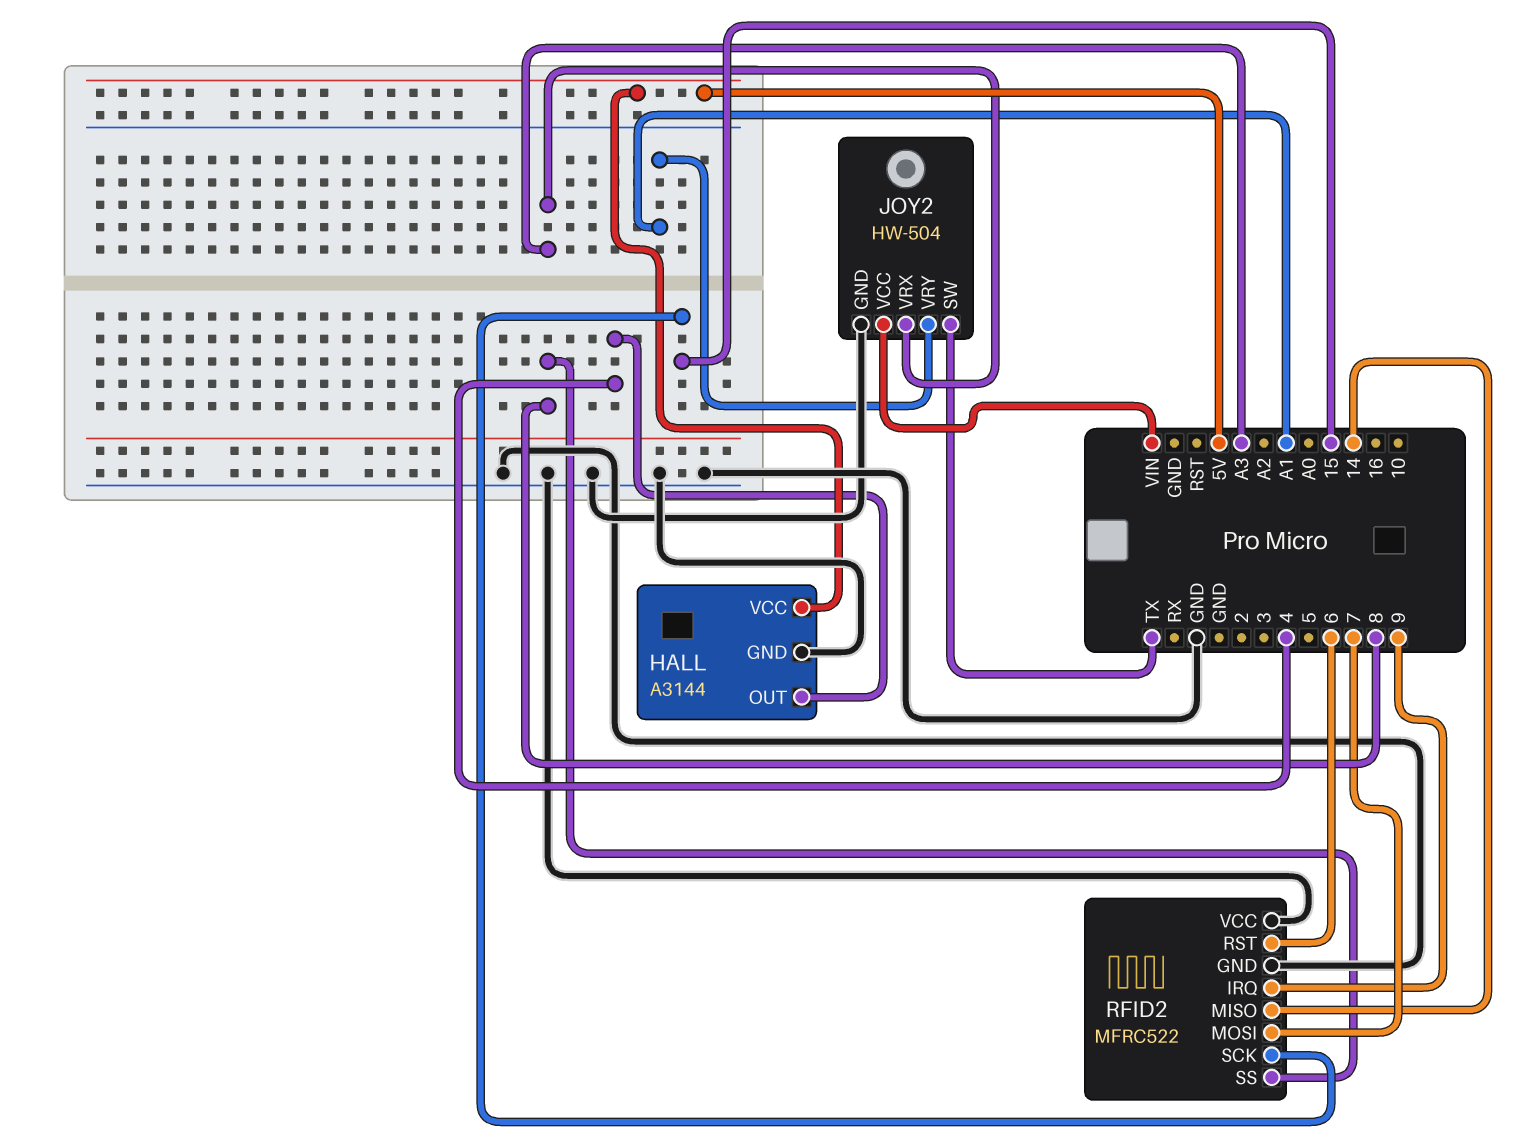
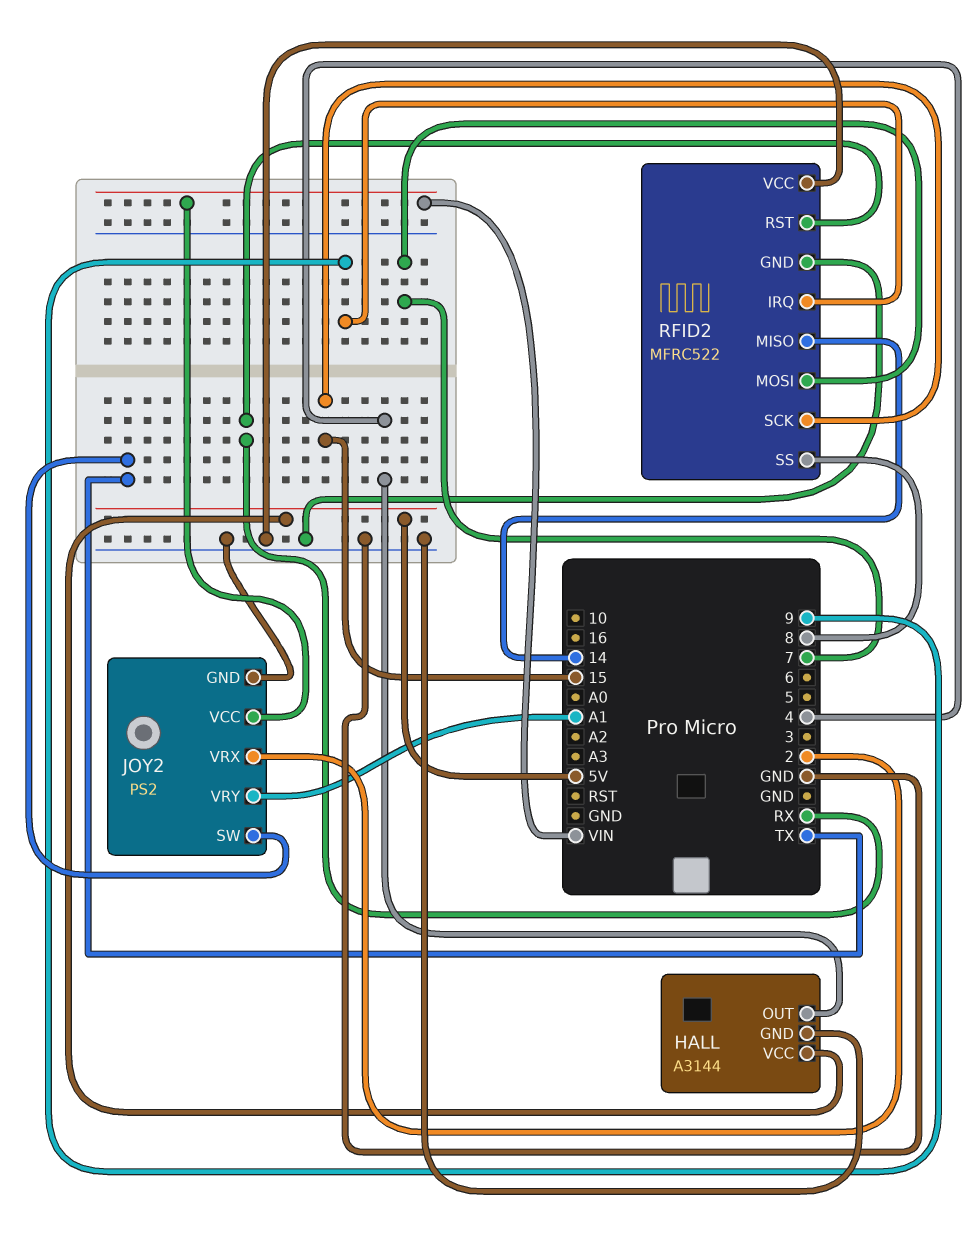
JOY2: HW-504 -> PS2
JOY2 pin VRX: A3 -> 2
RFID2 pin RST: 6 -> RX

